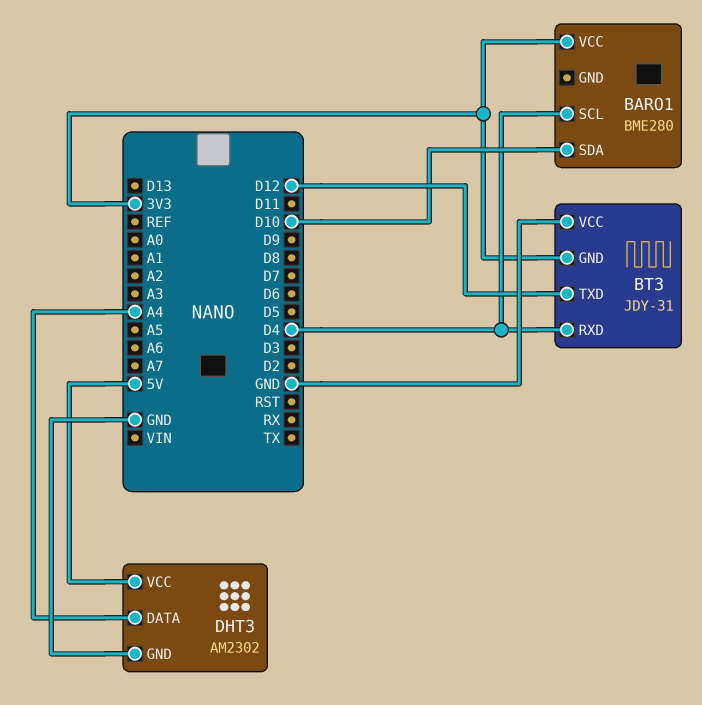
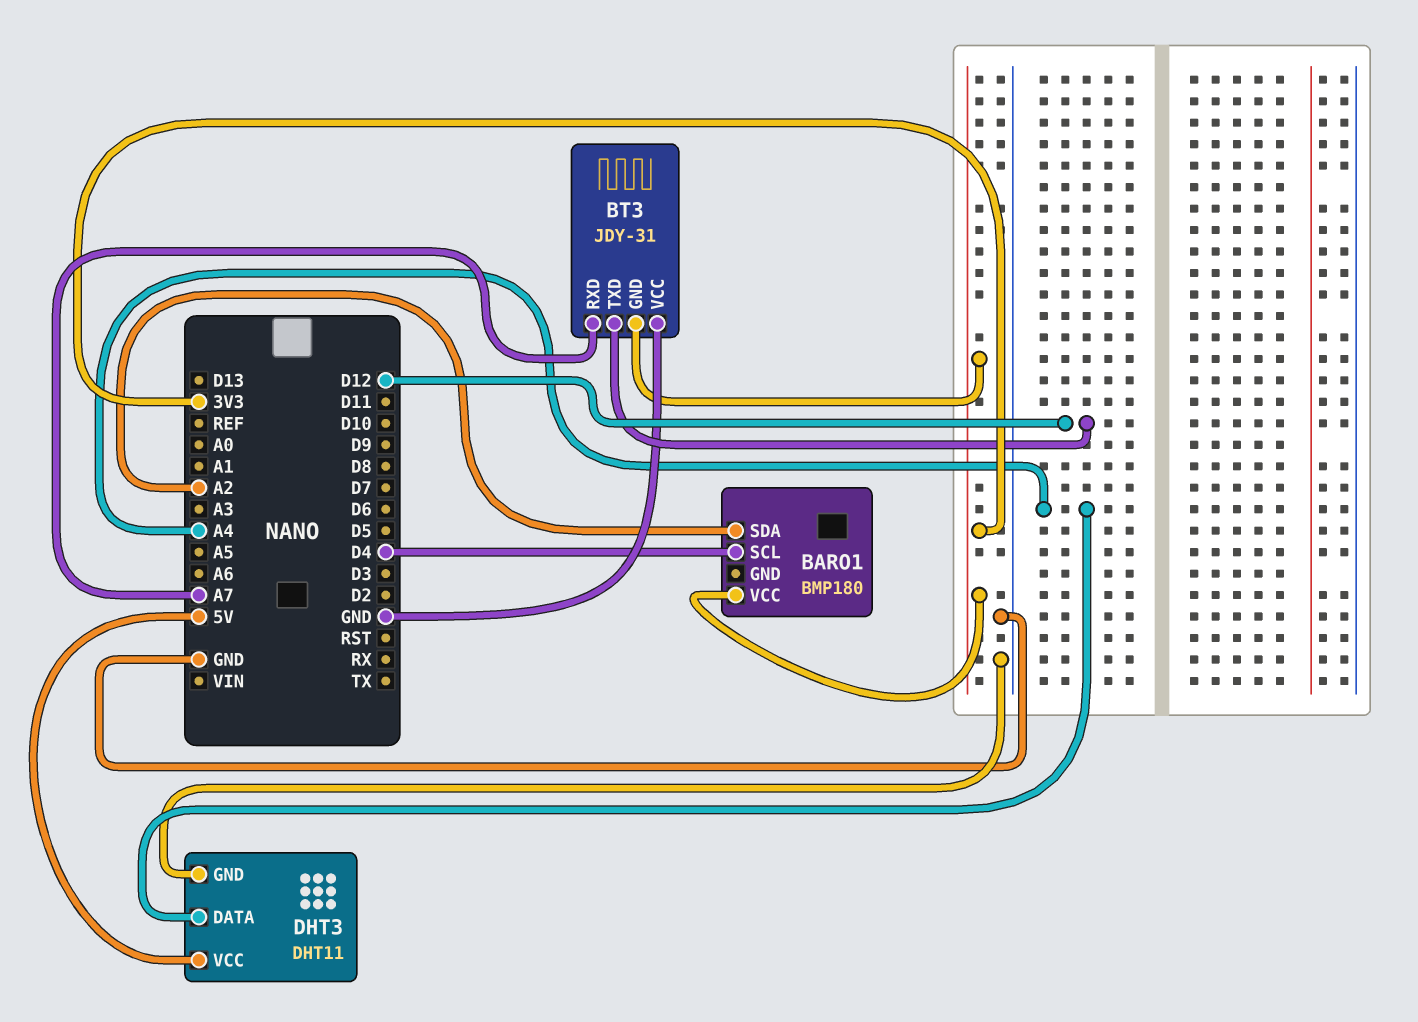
BARO1: BME280 -> BMP180
BARO1 pin SDA: D10 -> A2
BT3 pin RXD: D4 -> A7
DHT3: AM2302 -> DHT11

